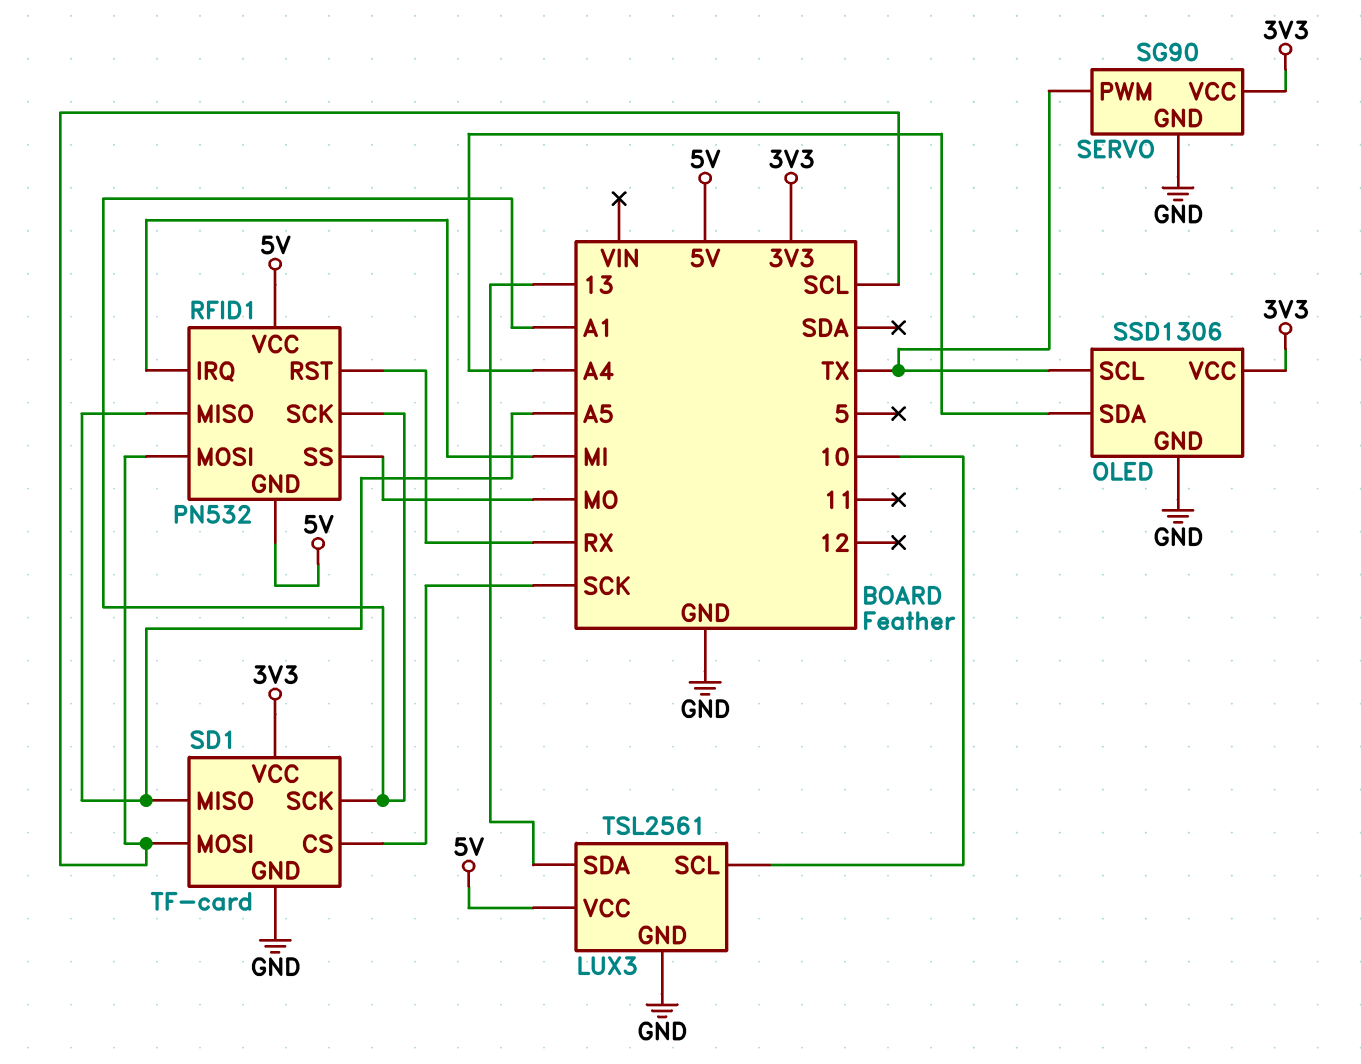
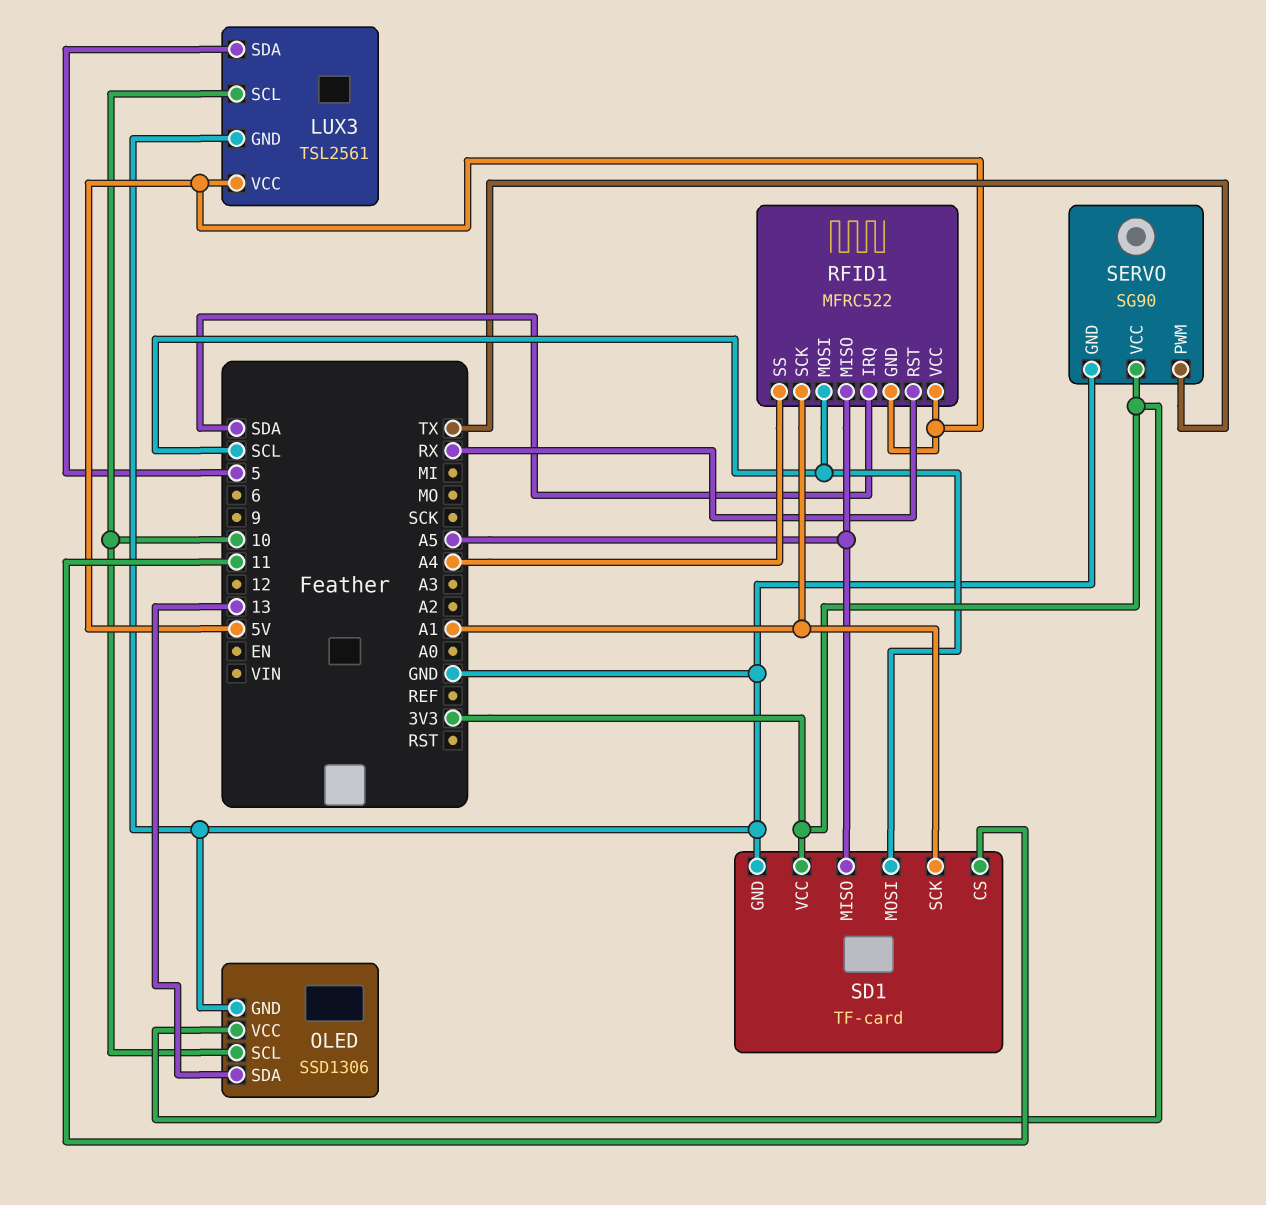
LUX3 pin SDA: 13 -> 5
OLED pin SCL: TX -> 10
OLED pin SDA: A4 -> 13
RFID1: PN532 -> MFRC522
RFID1 pin IRQ: MI -> SDA
RFID1 pin SS: MO -> A4
SD1 pin CS: SCK -> 11

